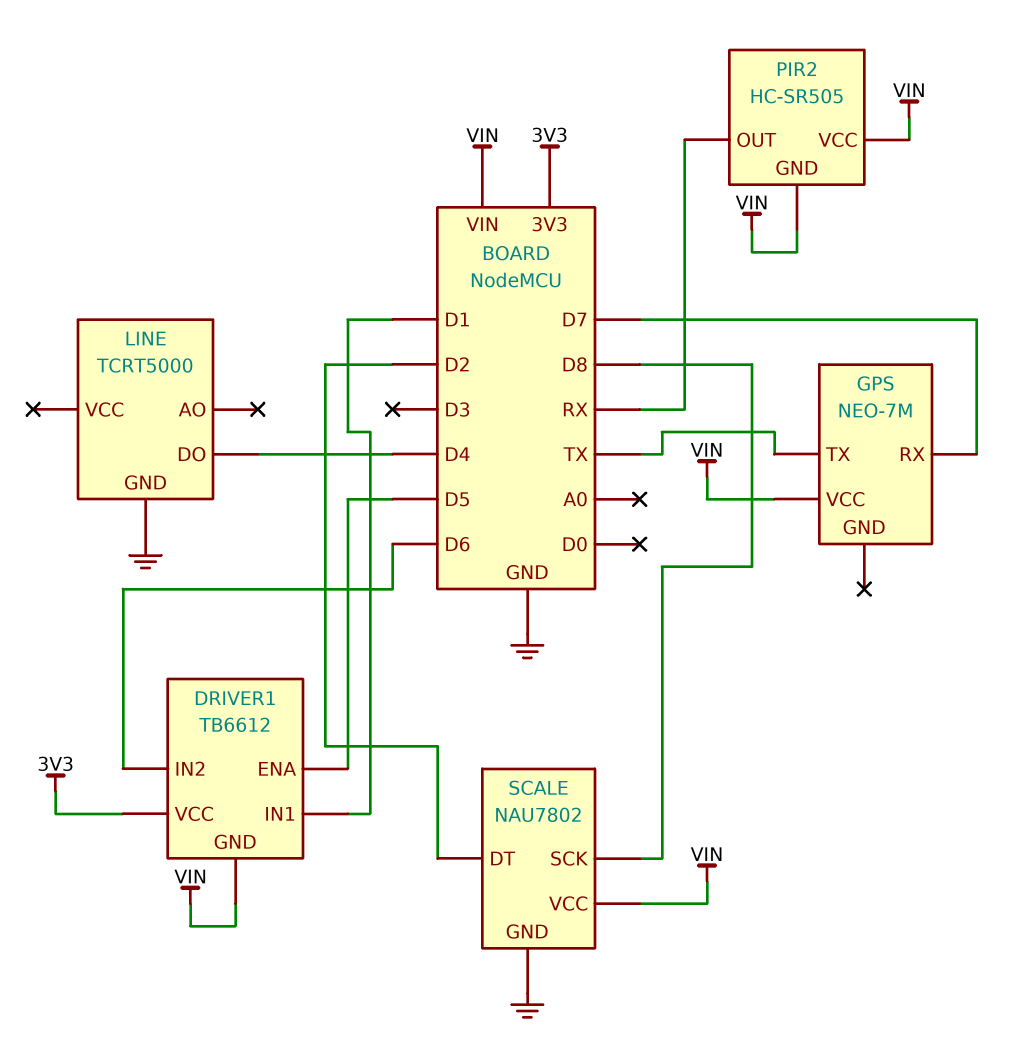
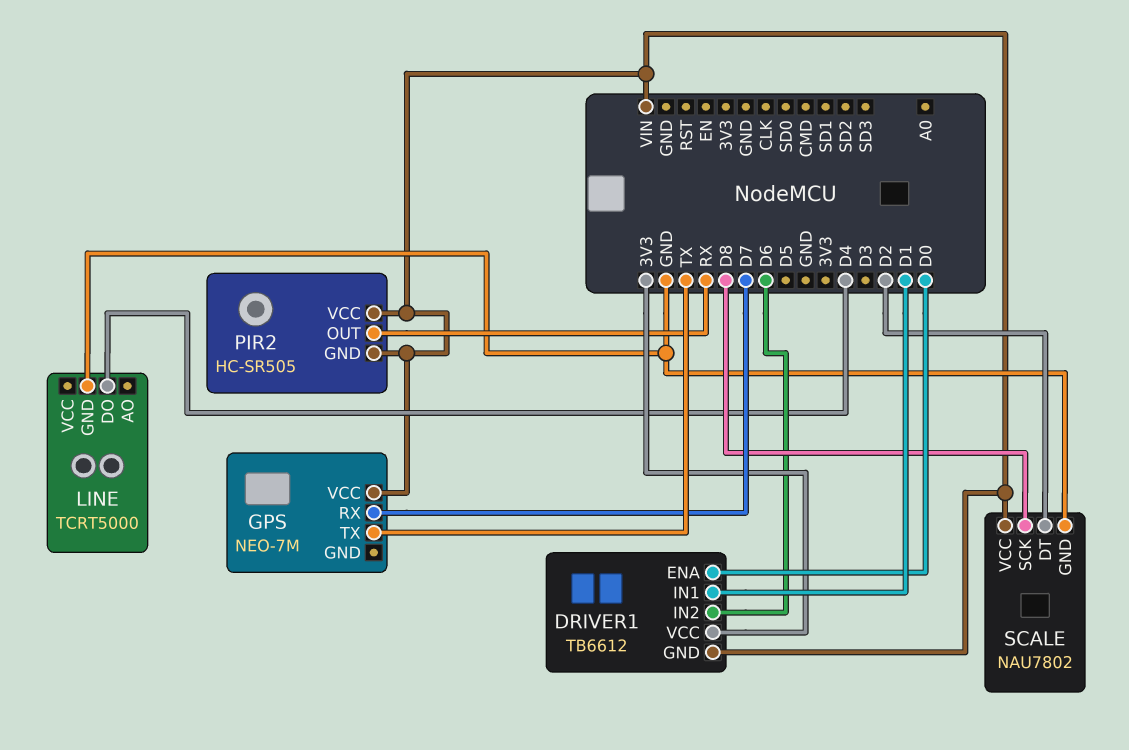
DRIVER1 pin ENA: D5 -> D0

